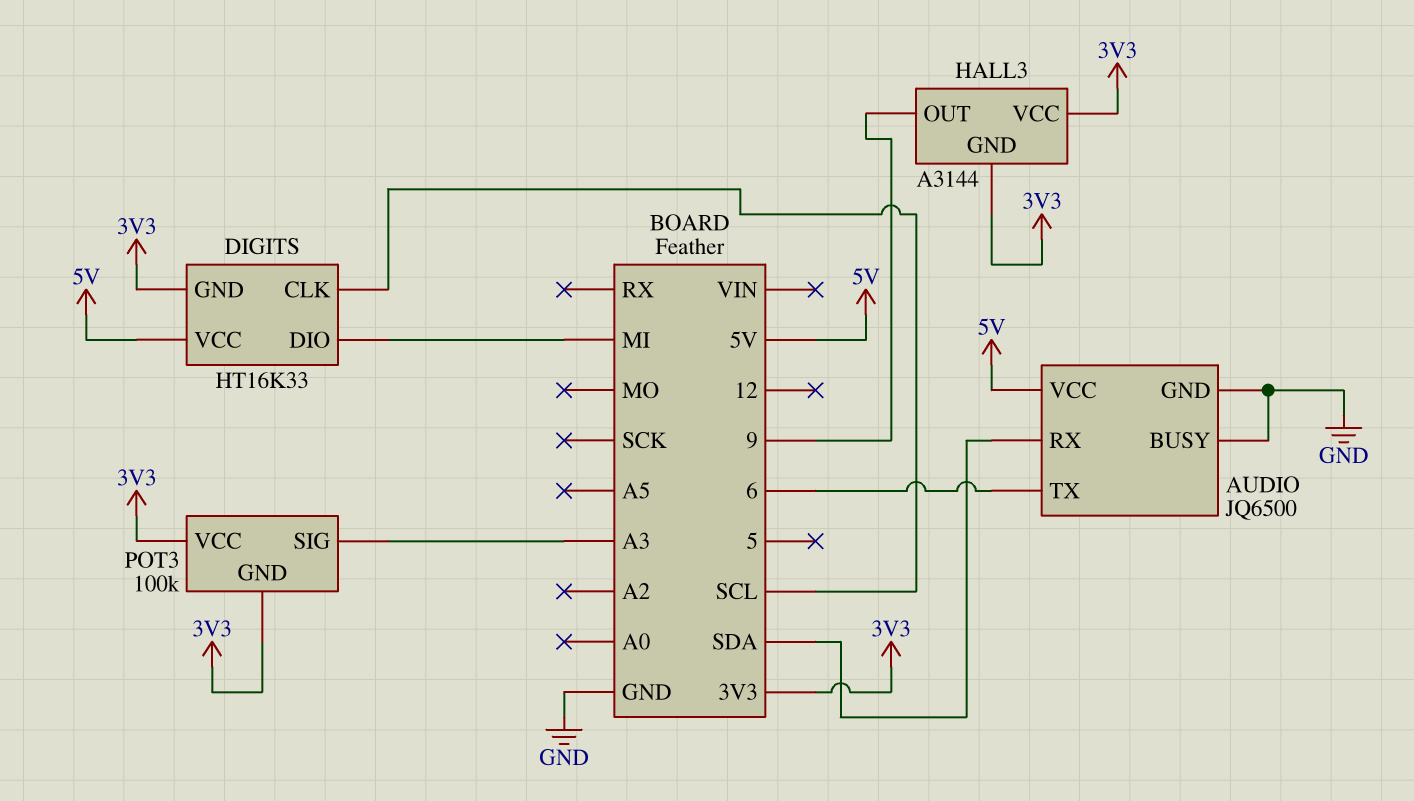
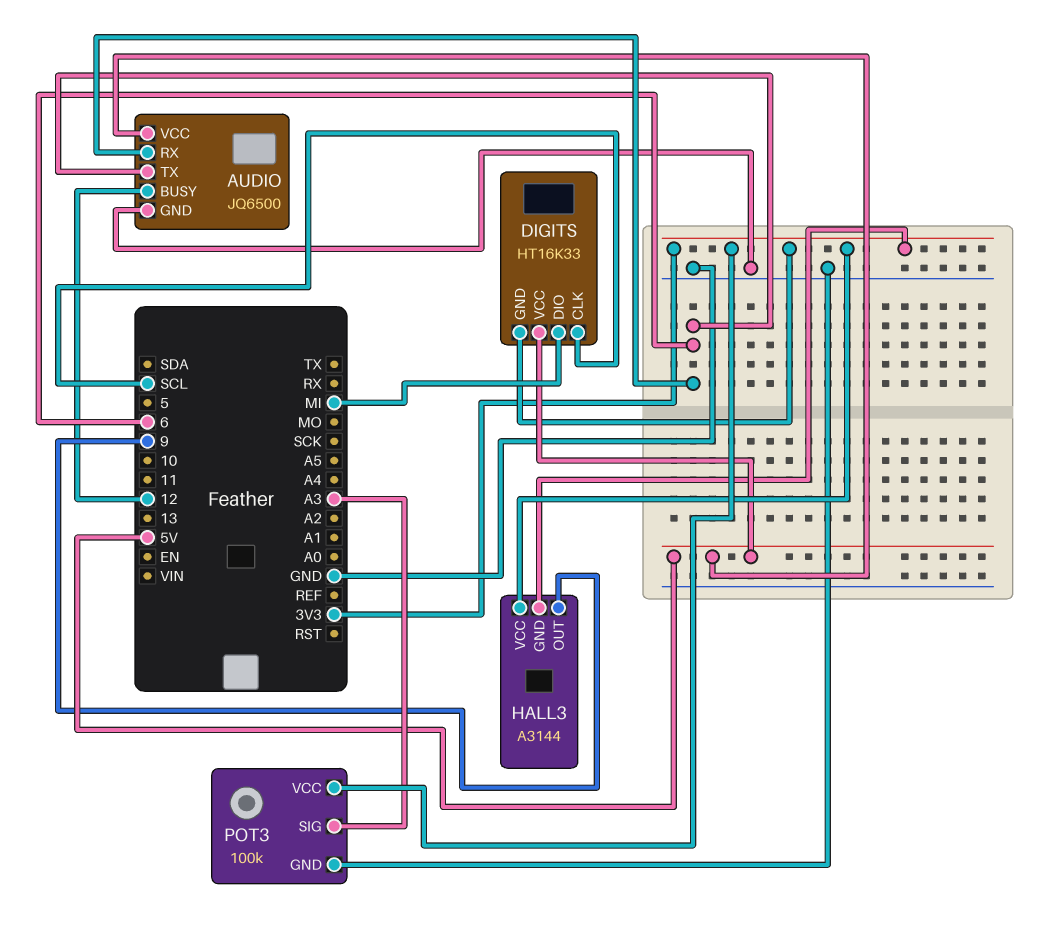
AUDIO pin BUSY: GND -> 12
AUDIO pin RX: SDA -> 6
POT3 pin GND: 3V3 -> GND

